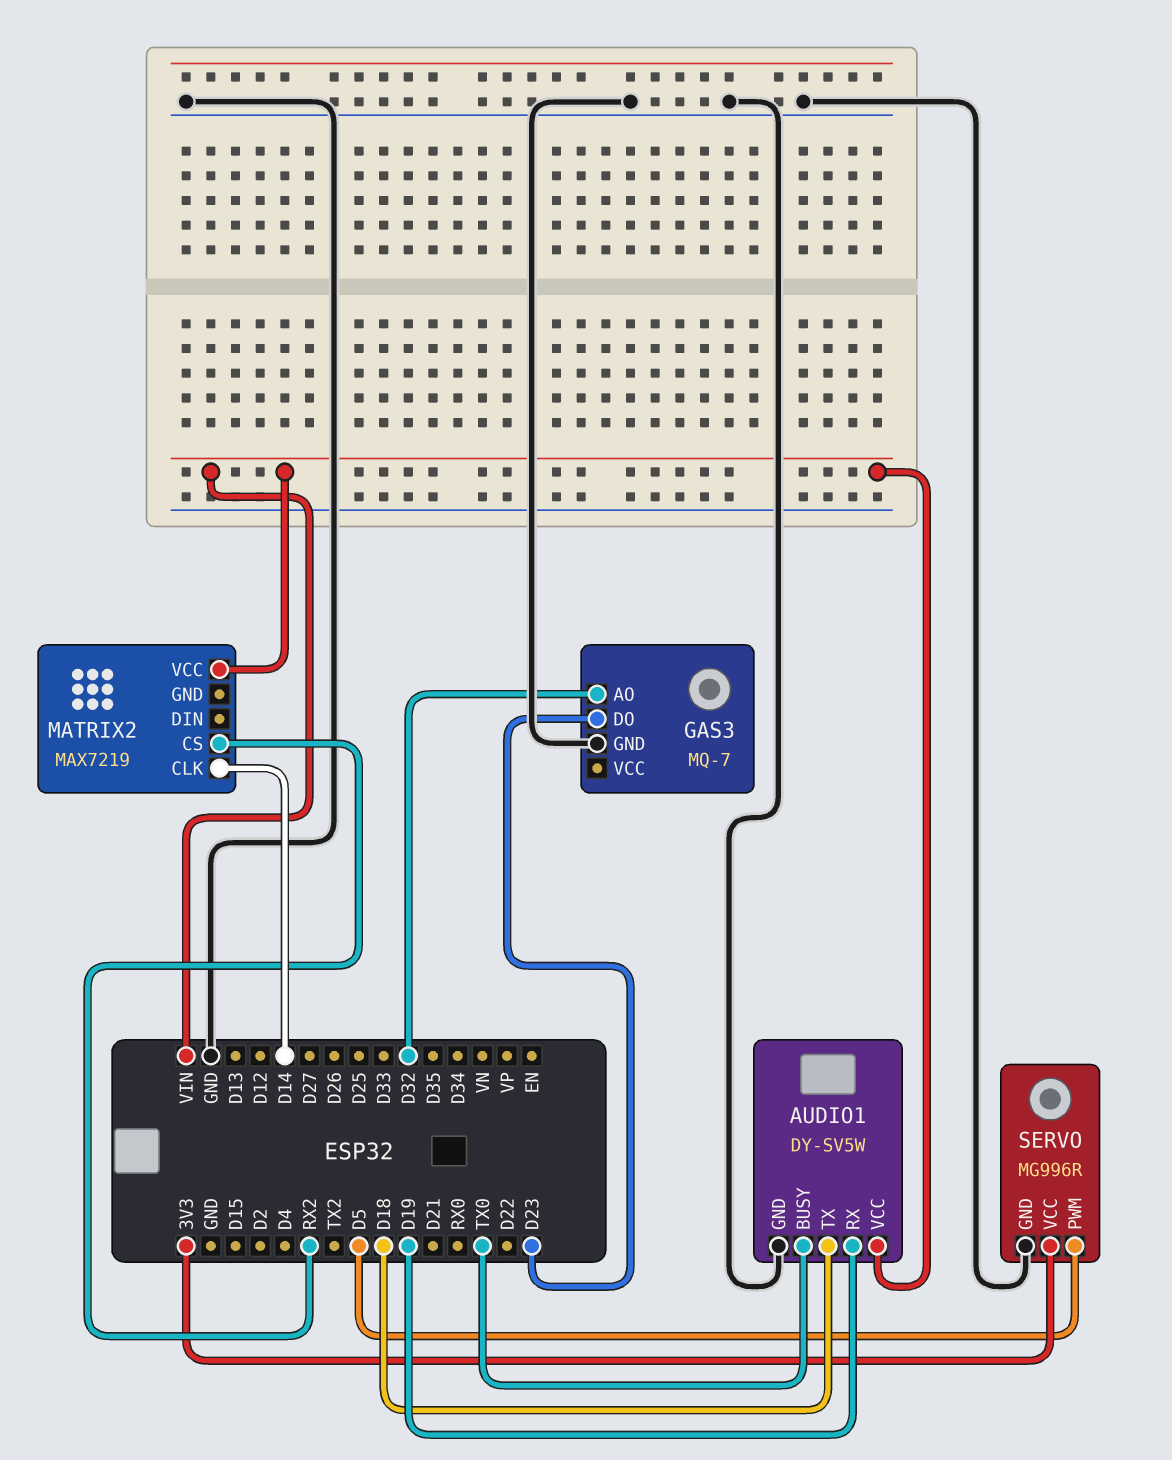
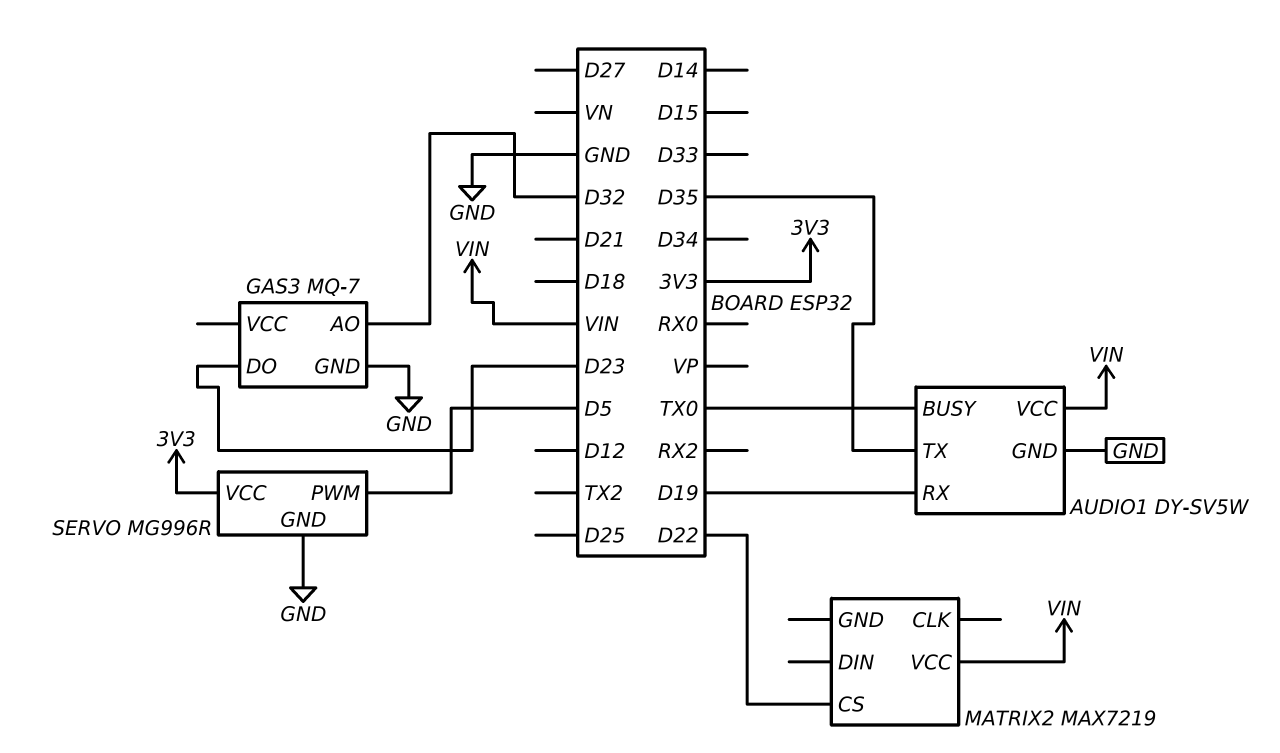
AUDIO1 pin TX: D18 -> D35
MATRIX2 pin CLK: D14 -> none
MATRIX2 pin CS: RX2 -> D22

